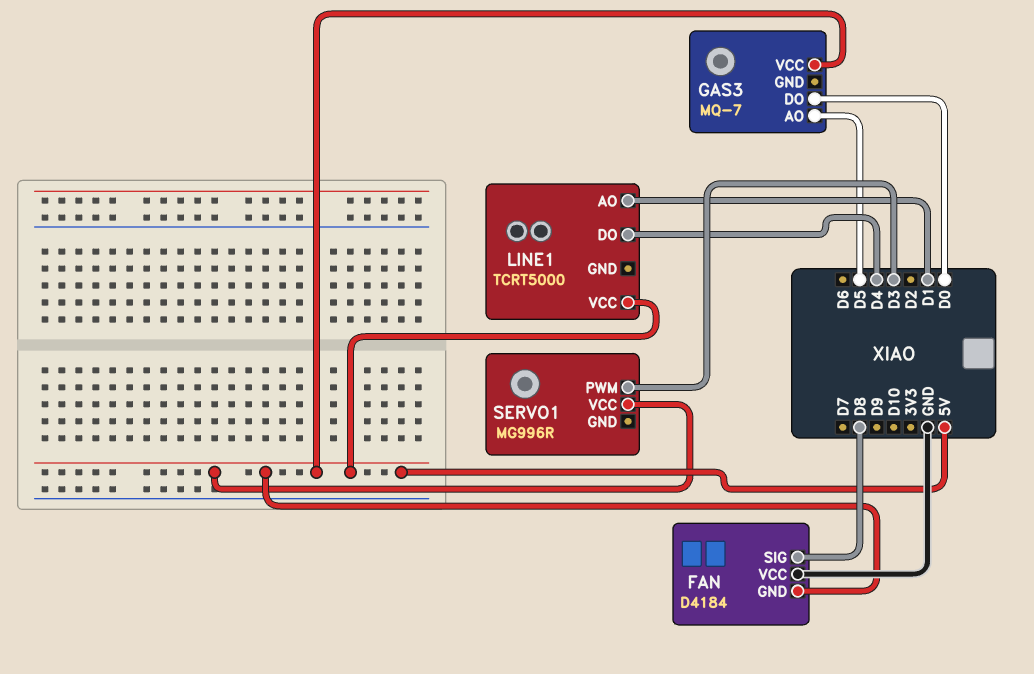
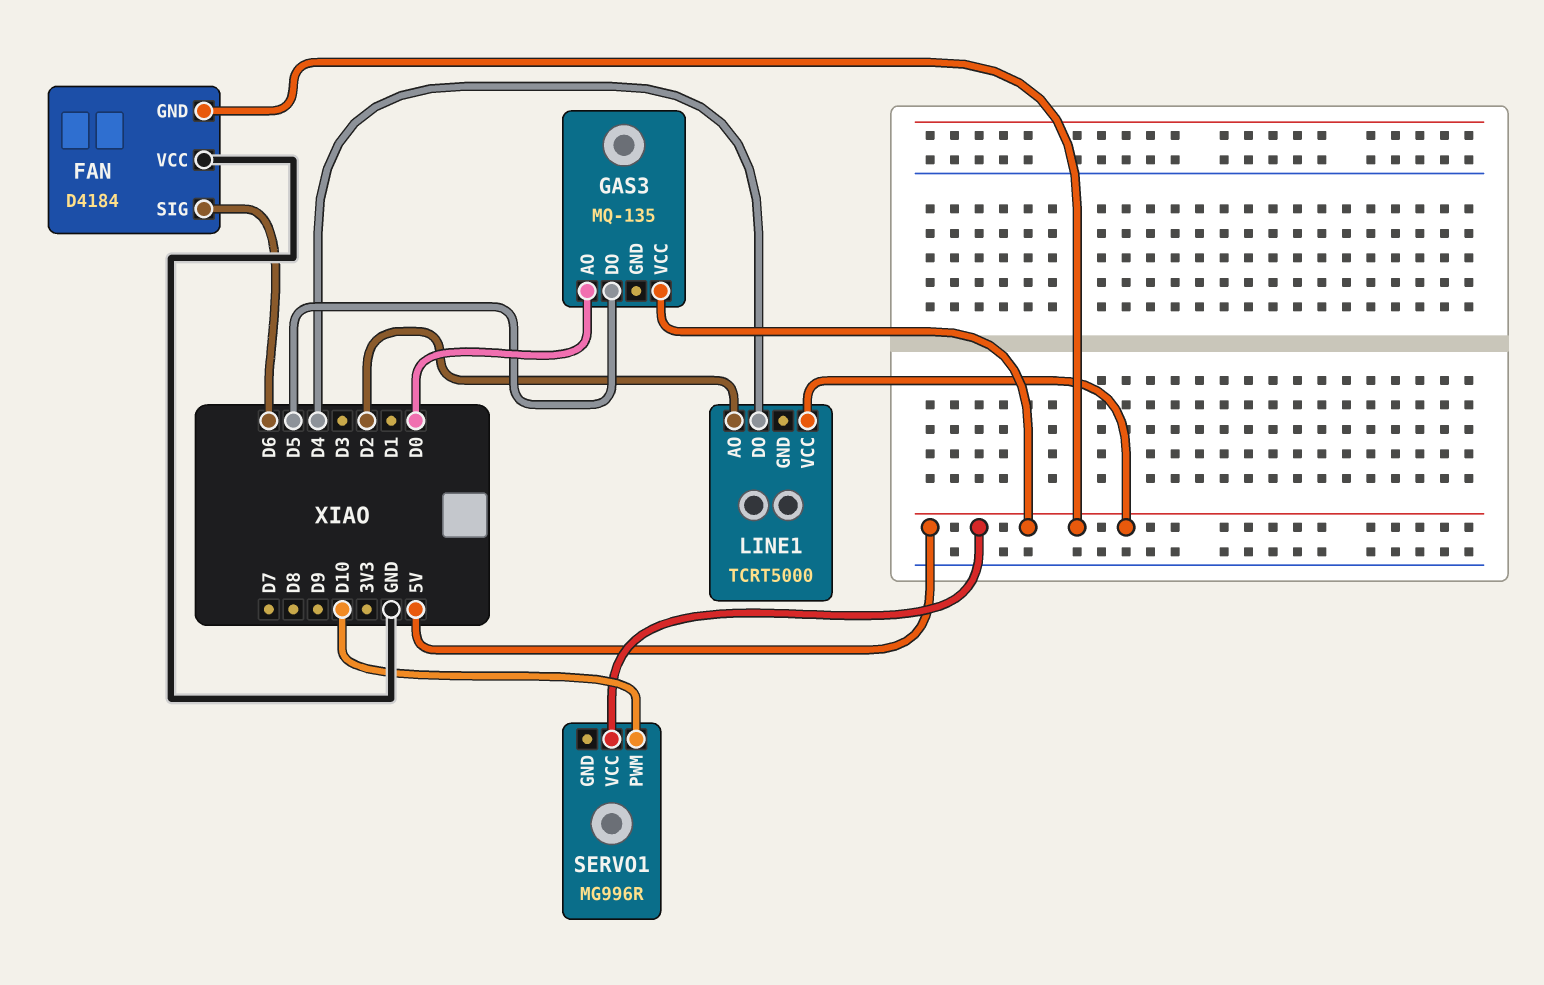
FAN pin SIG: D8 -> D6
GAS3: MQ-7 -> MQ-135
GAS3 pin AO: D5 -> D0
GAS3 pin DO: D0 -> D5
LINE1 pin AO: D1 -> D2
SERVO1 pin PWM: D3 -> D10

